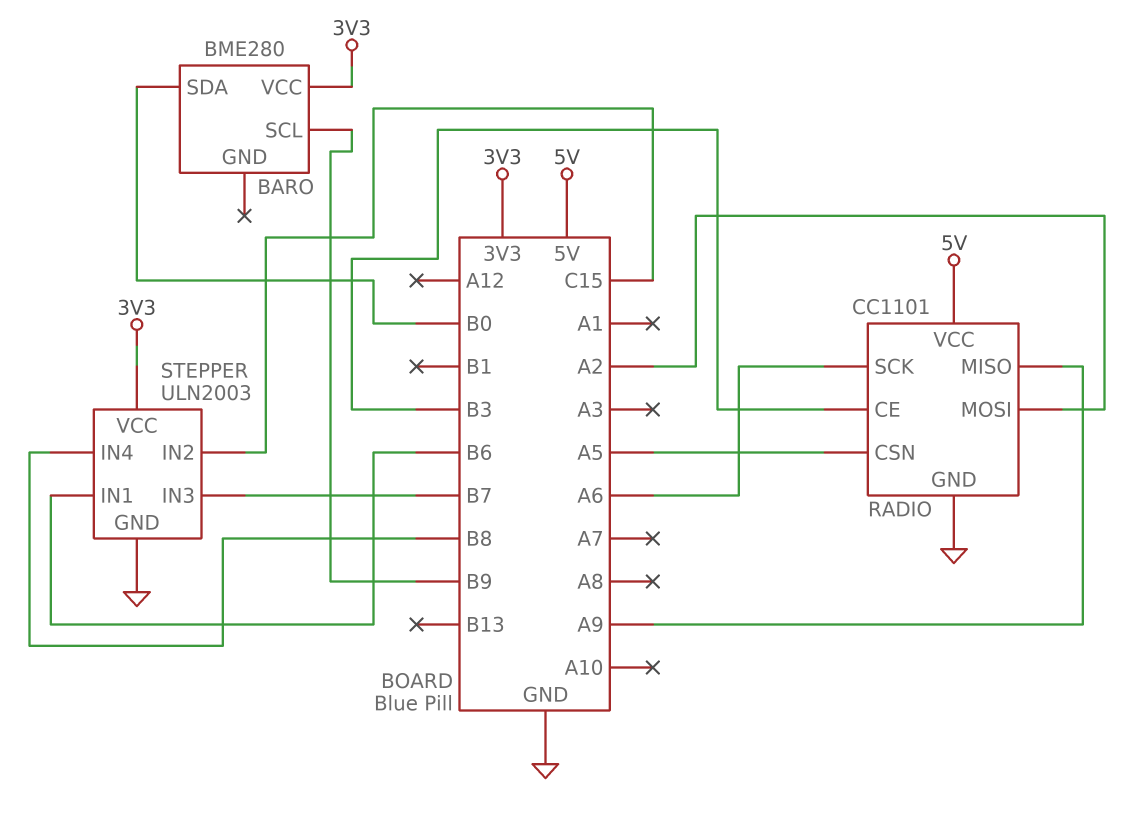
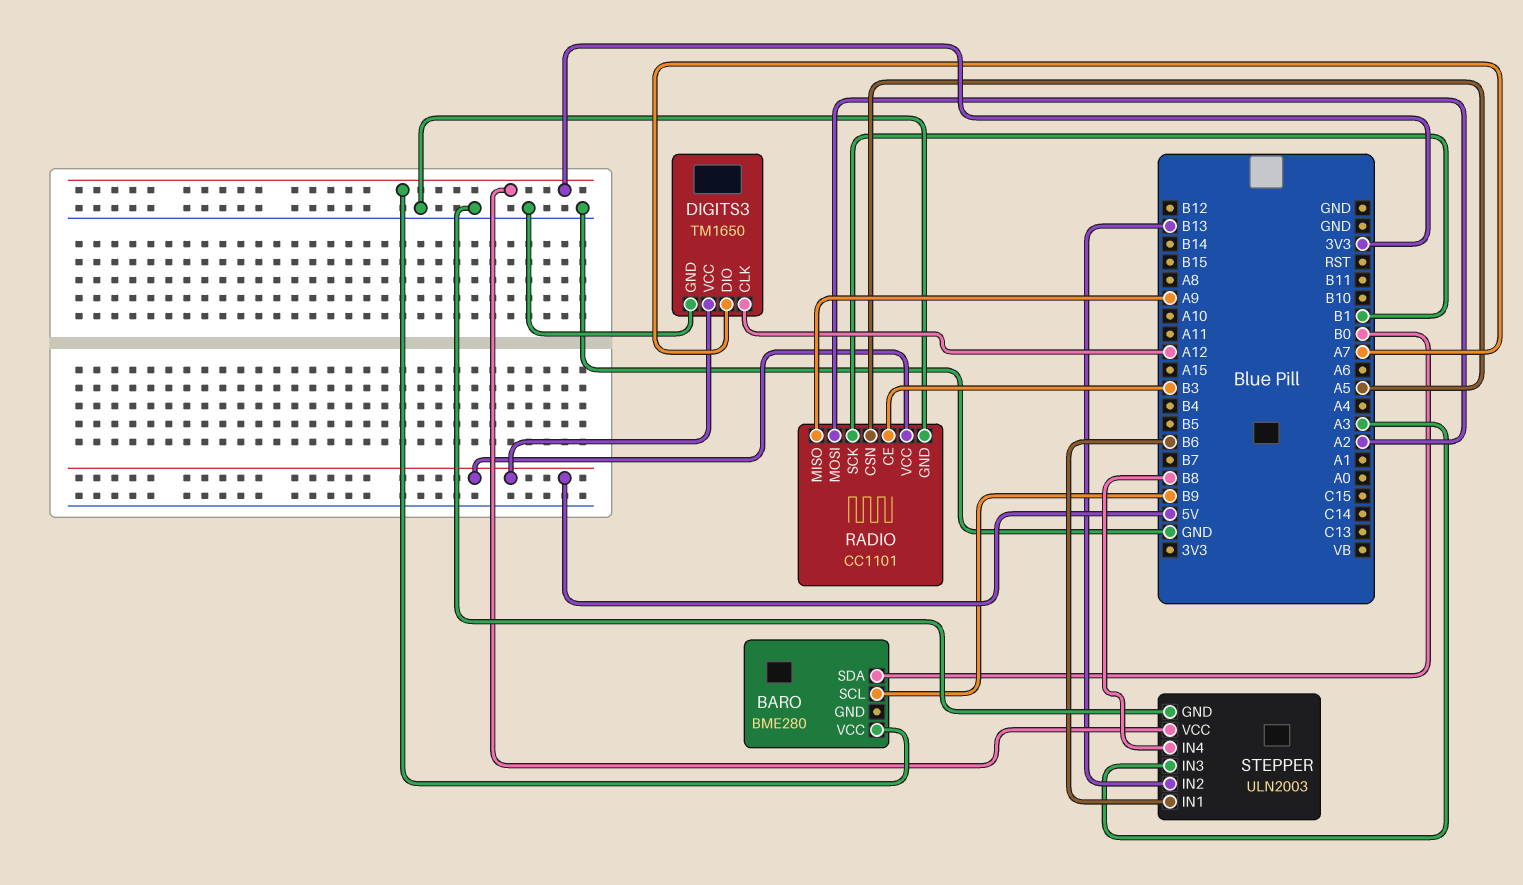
DIGITS3: none -> TM1650
DIGITS3 pin CLK: none -> A12
DIGITS3 pin DIO: none -> A7
DIGITS3 pin GND: none -> GND
DIGITS3 pin VCC: none -> 5V
RADIO pin SCK: A6 -> B1
STEPPER pin IN2: C15 -> B13
STEPPER pin IN3: B7 -> A3

